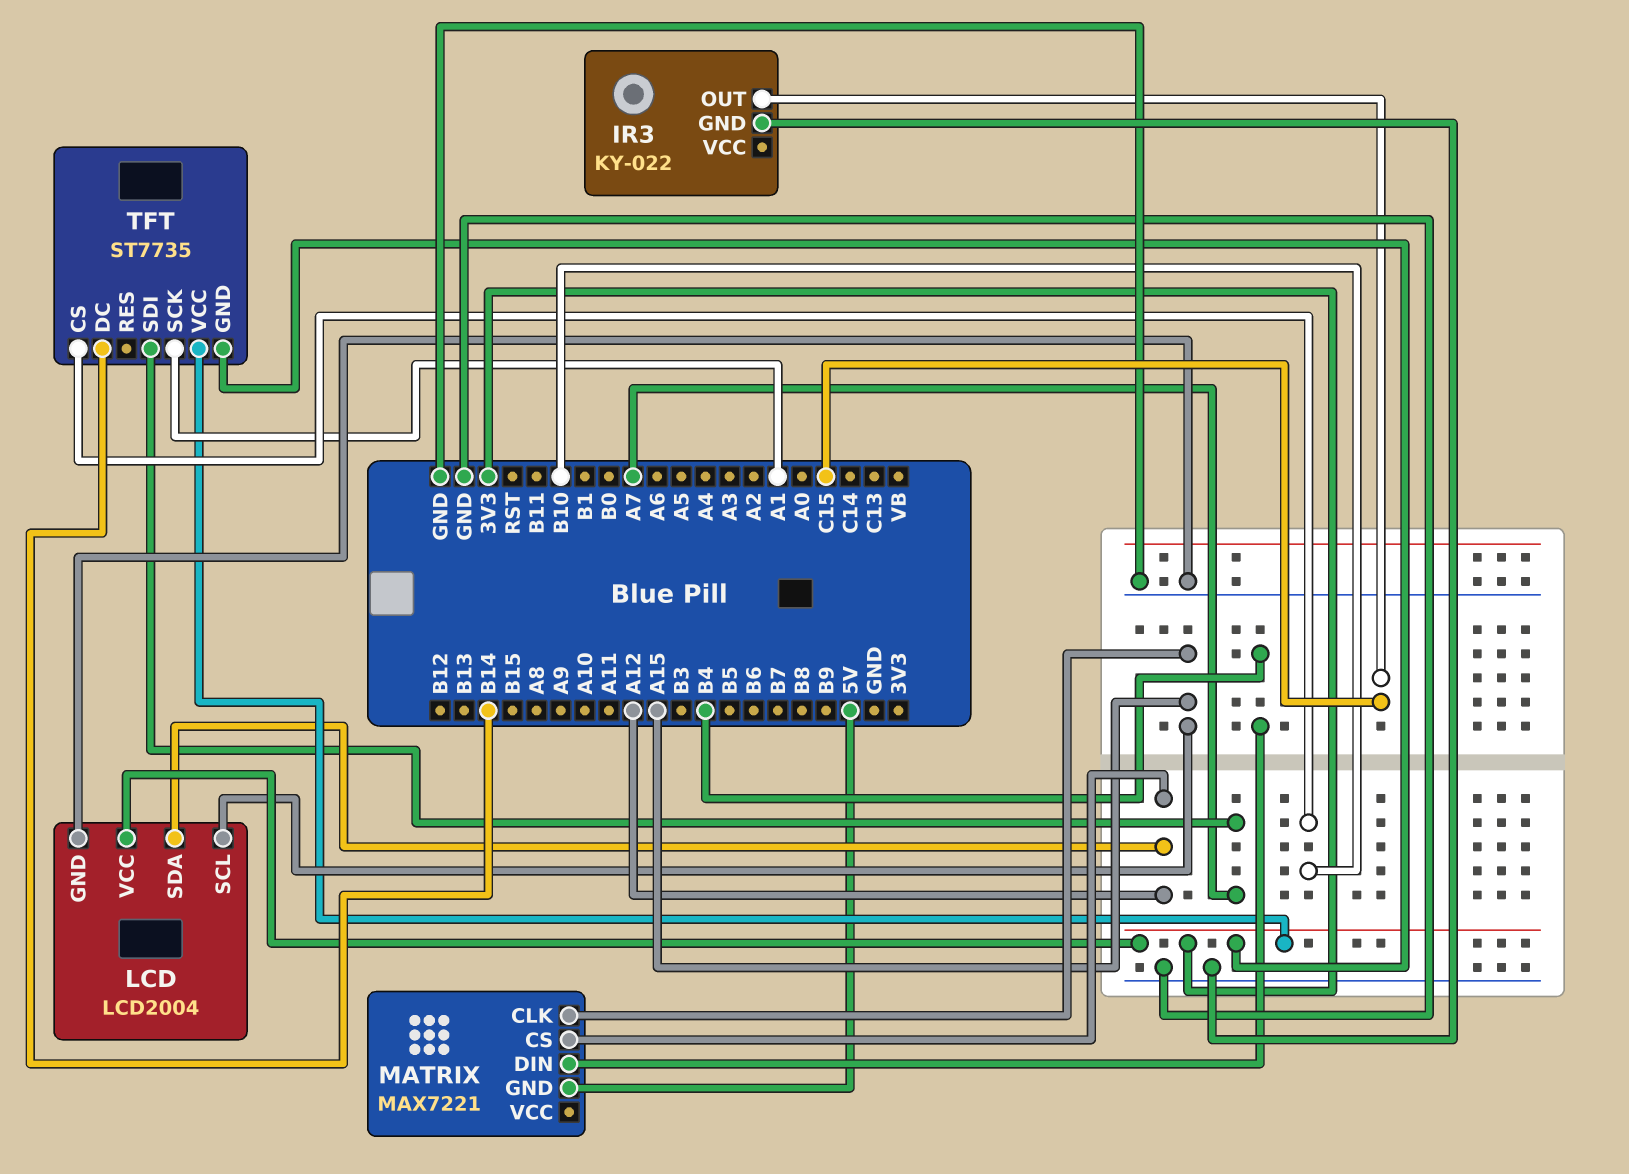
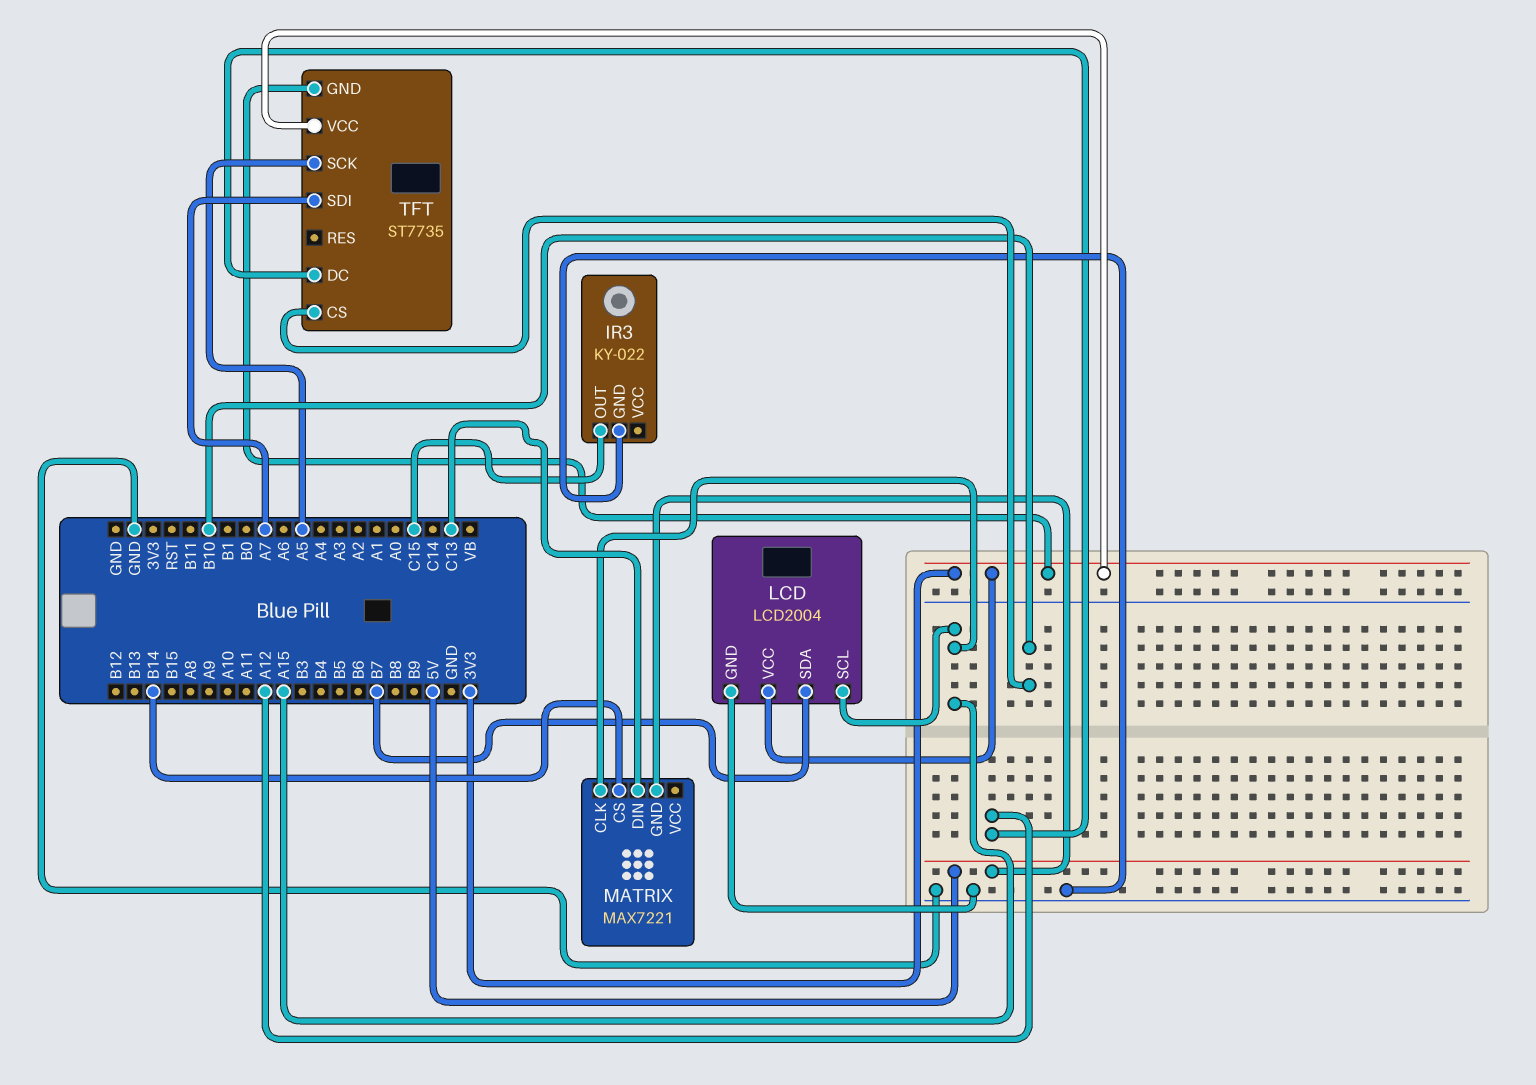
LCD pin SDA: A12 -> B7
MATRIX pin CS: A12 -> B14
MATRIX pin DIN: B4 -> C13
TFT pin DC: B14 -> A12
TFT pin SCK: A1 -> A5

